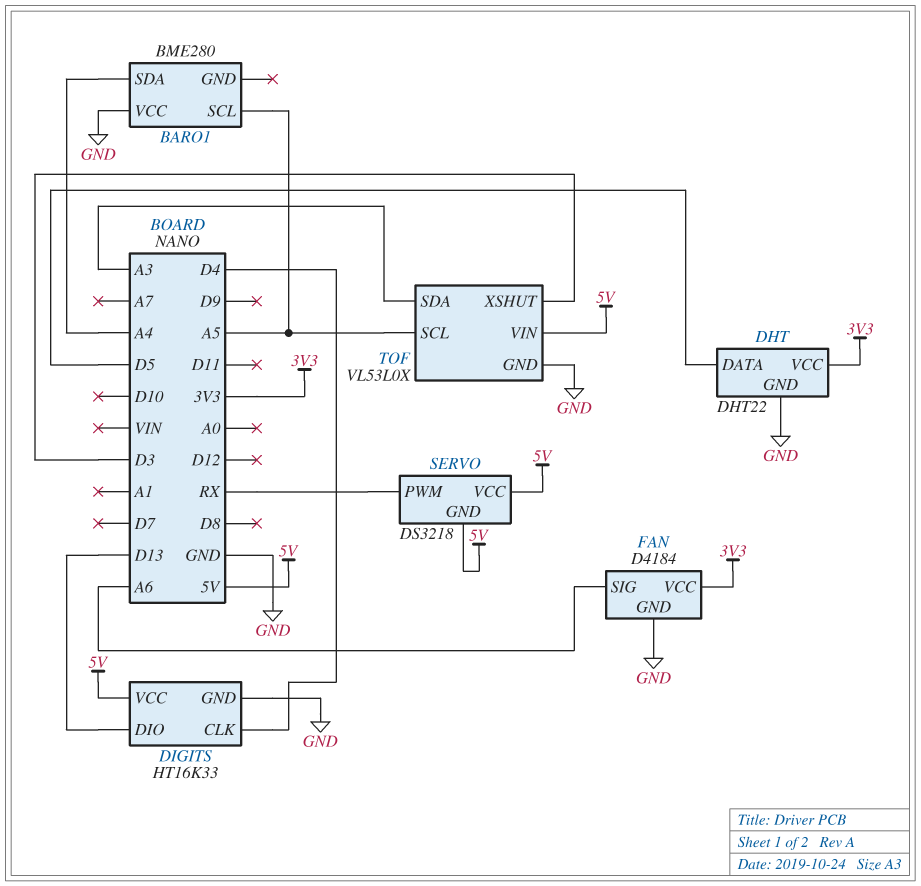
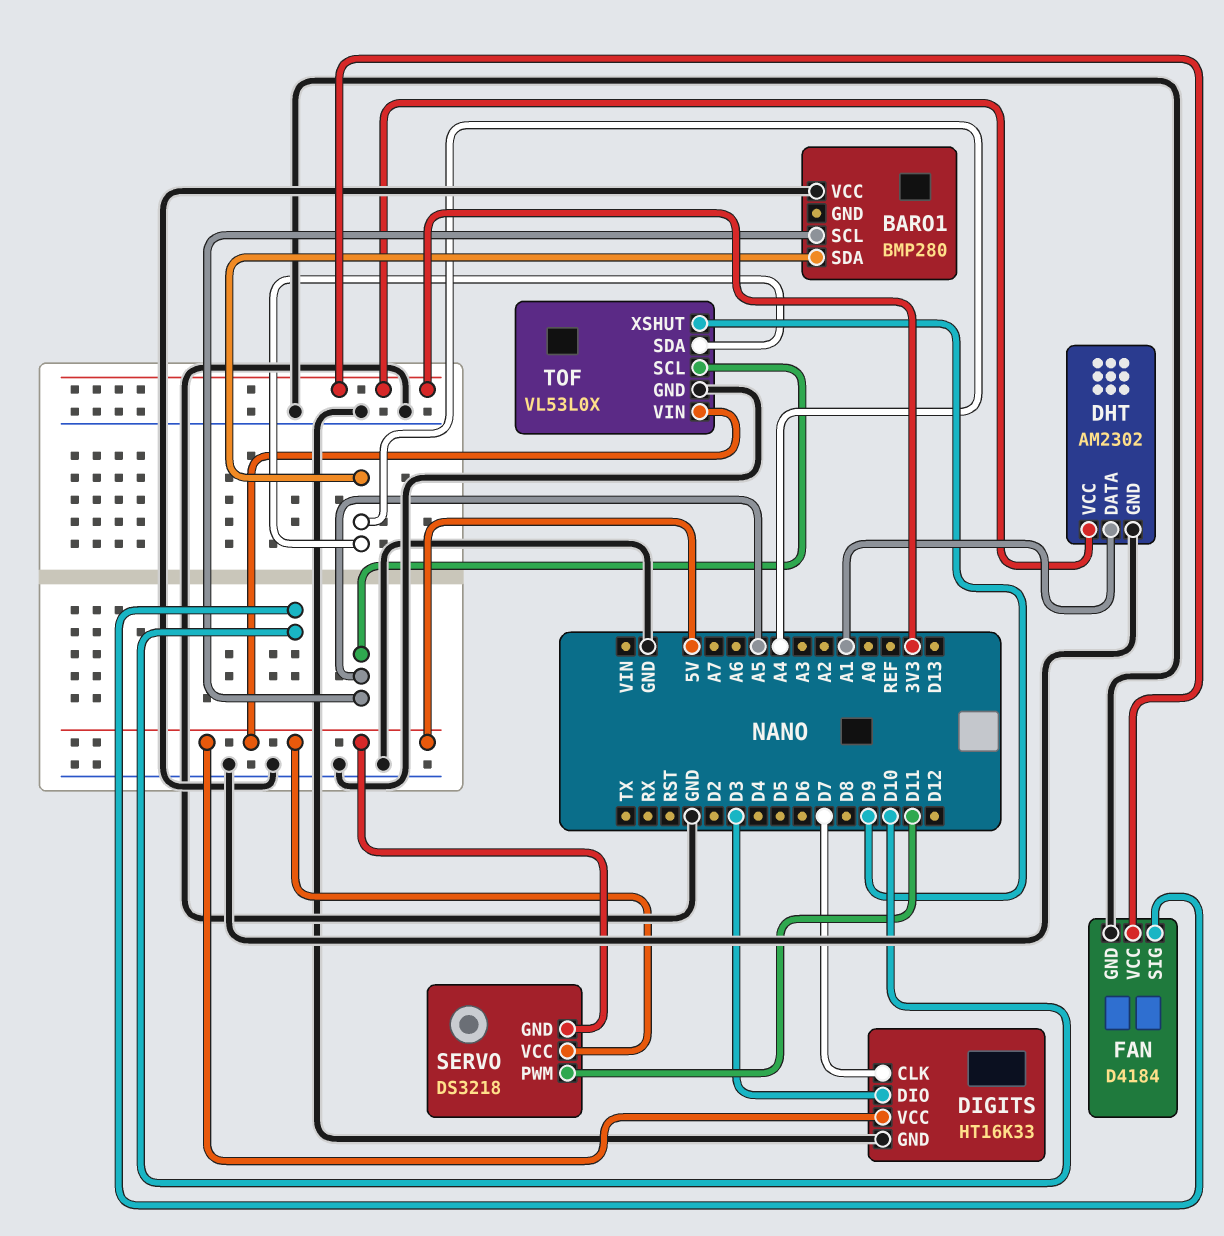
BARO1: BME280 -> BMP280
DHT: DHT22 -> AM2302
DHT pin DATA: D5 -> A1
DIGITS pin CLK: D4 -> D7
DIGITS pin DIO: D13 -> D3
FAN pin SIG: A6 -> D10
SERVO pin PWM: RX -> D11
TOF pin SDA: A3 -> A4
TOF pin XSHUT: D3 -> D9

